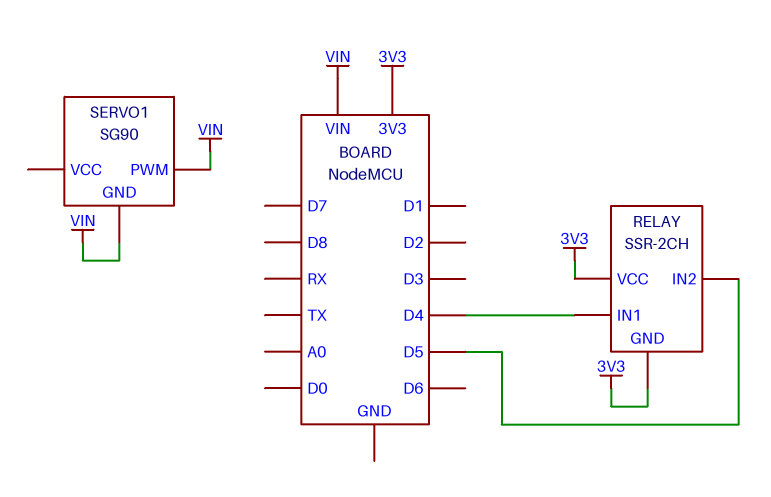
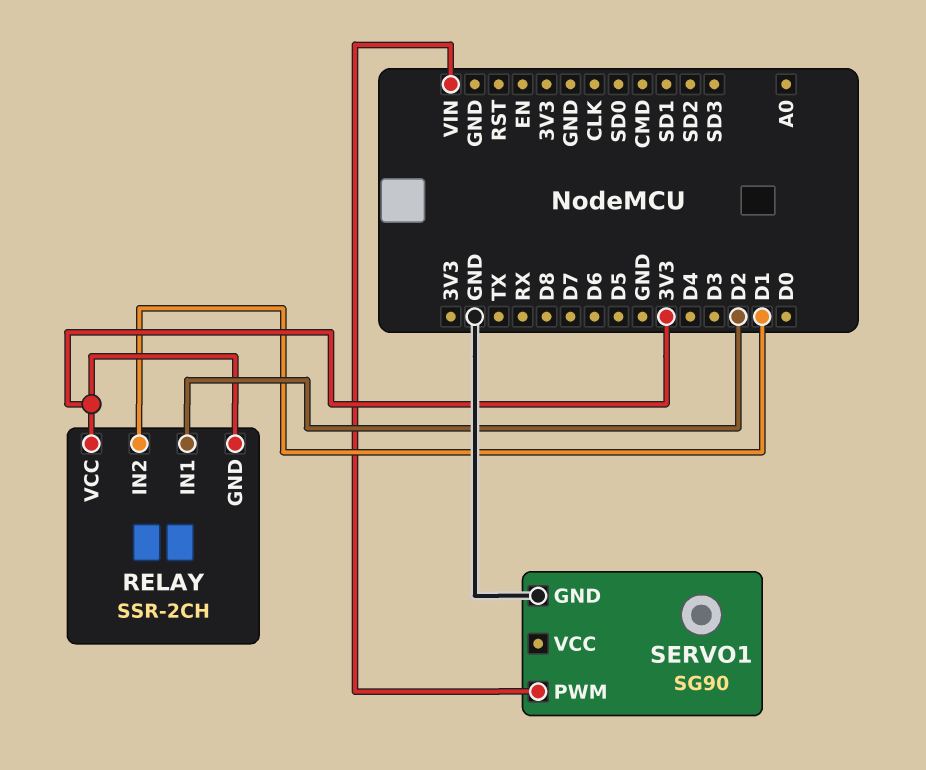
RELAY pin IN1: D4 -> D2
RELAY pin IN2: D5 -> D1
SERVO1 pin GND: VIN -> GND

